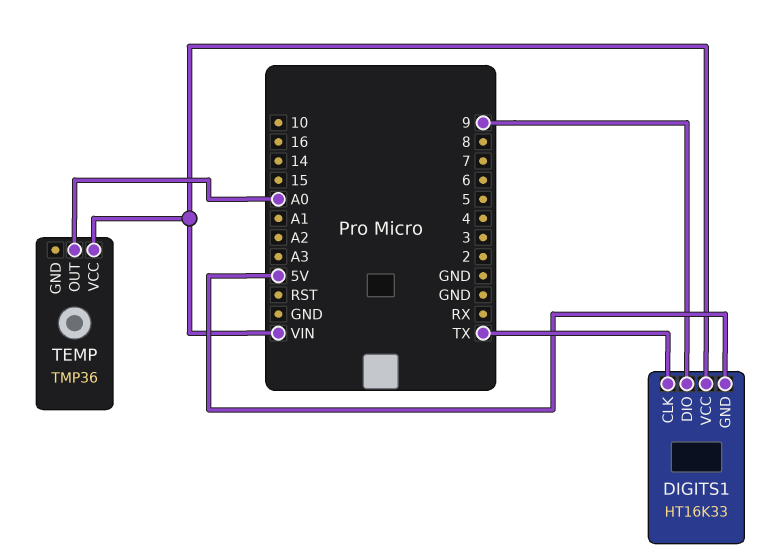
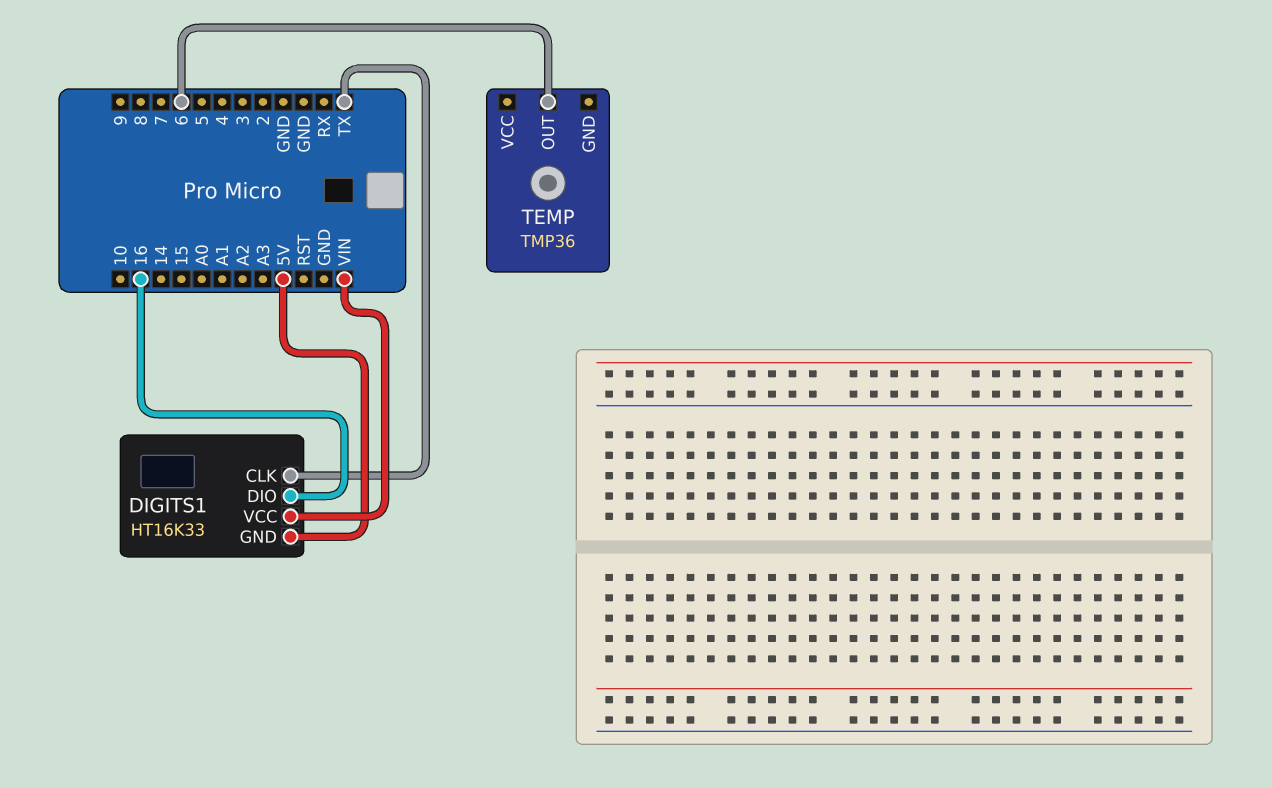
DIGITS1 pin DIO: 9 -> 16
TEMP pin OUT: A0 -> 6
TEMP pin VCC: VIN -> none

